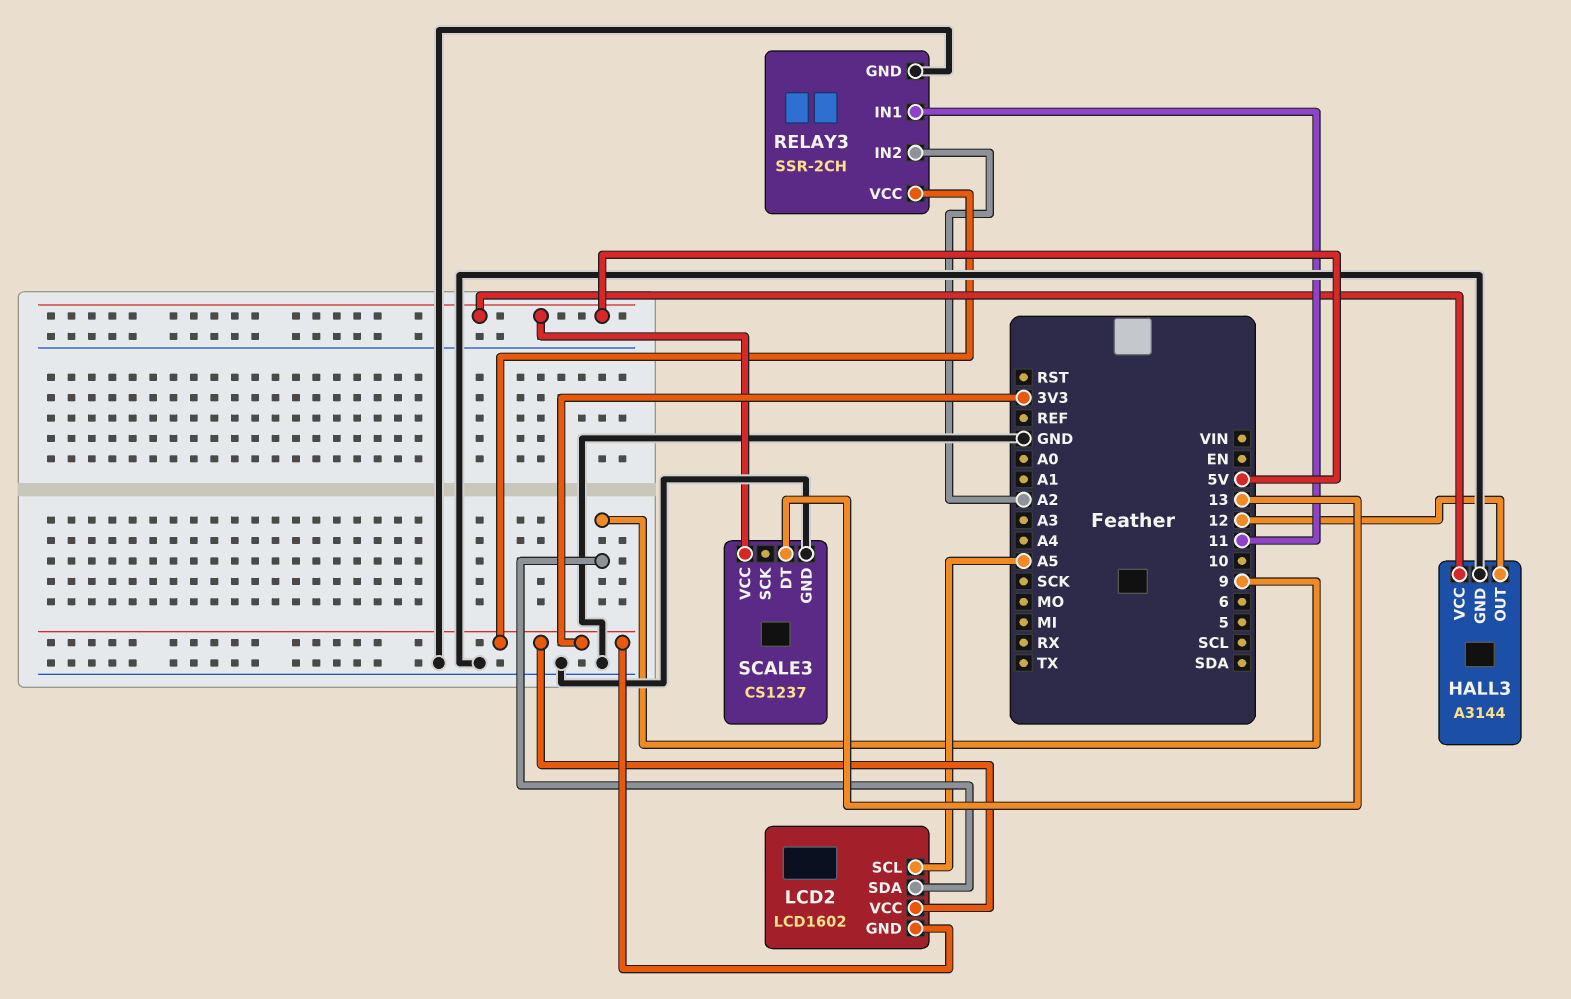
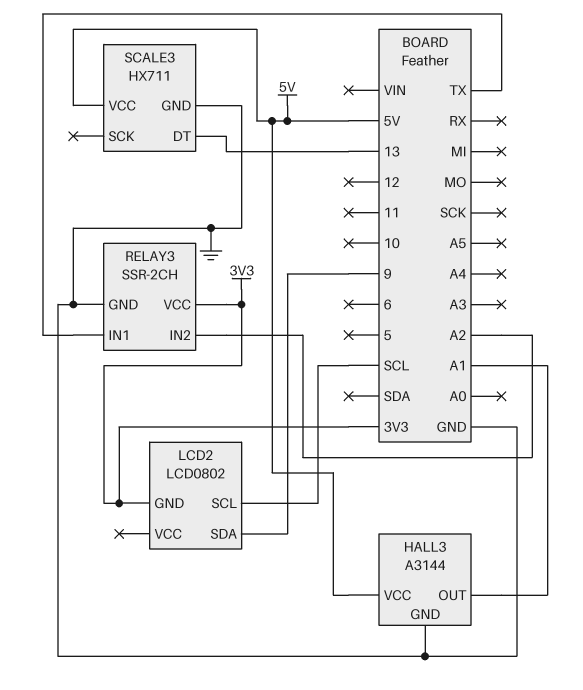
HALL3 pin OUT: 12 -> A1
LCD2: LCD1602 -> LCD0802
LCD2 pin SCL: A5 -> SCL
LCD2 pin VCC: 3V3 -> none
RELAY3 pin IN1: 11 -> TX
SCALE3: CS1237 -> HX711

